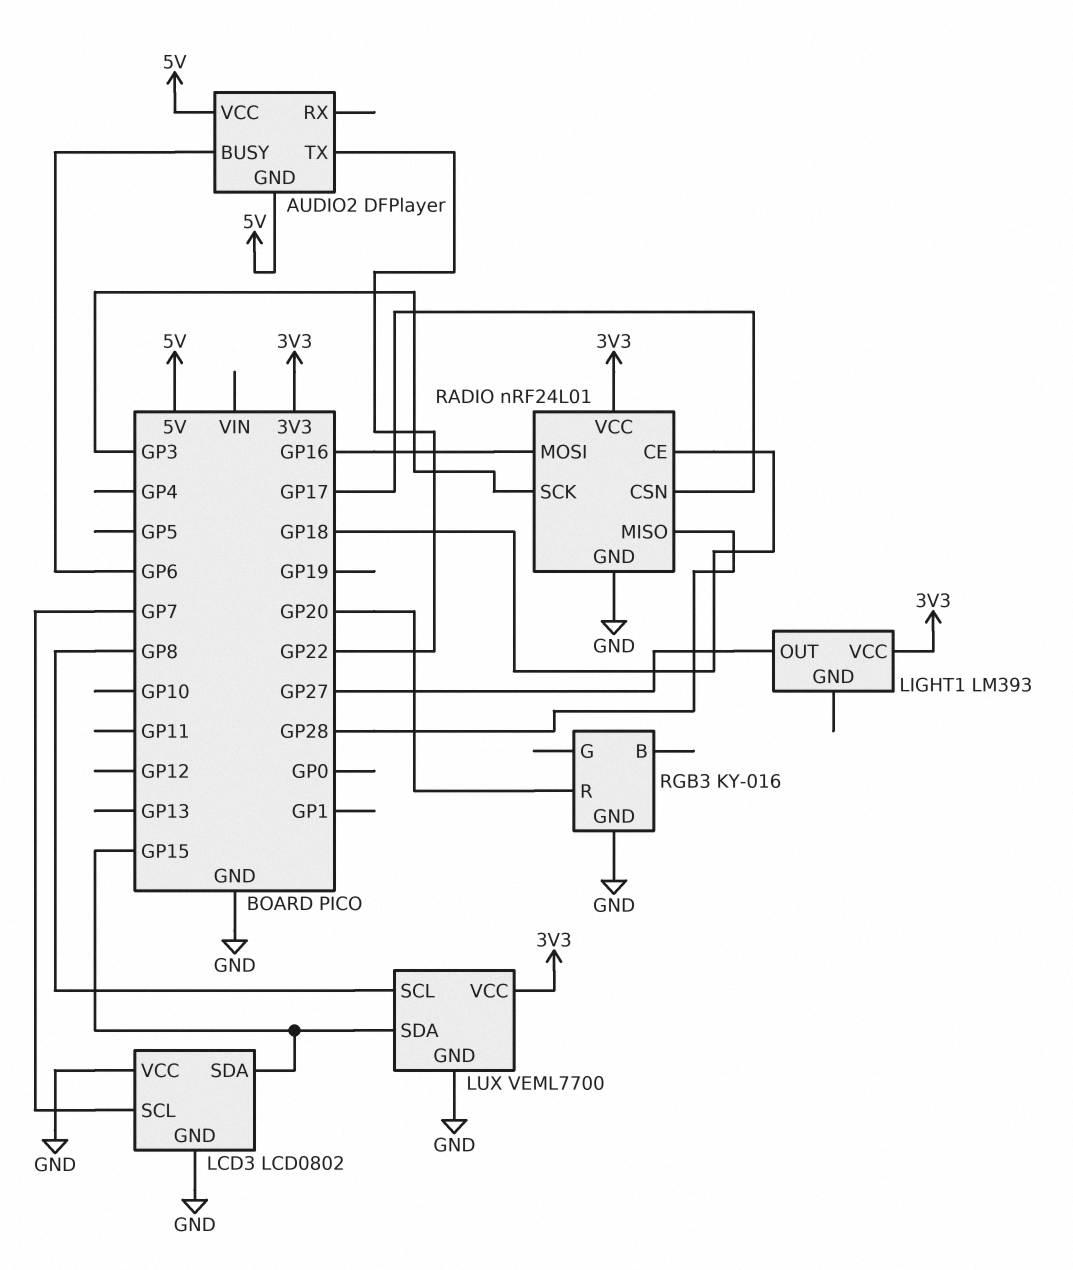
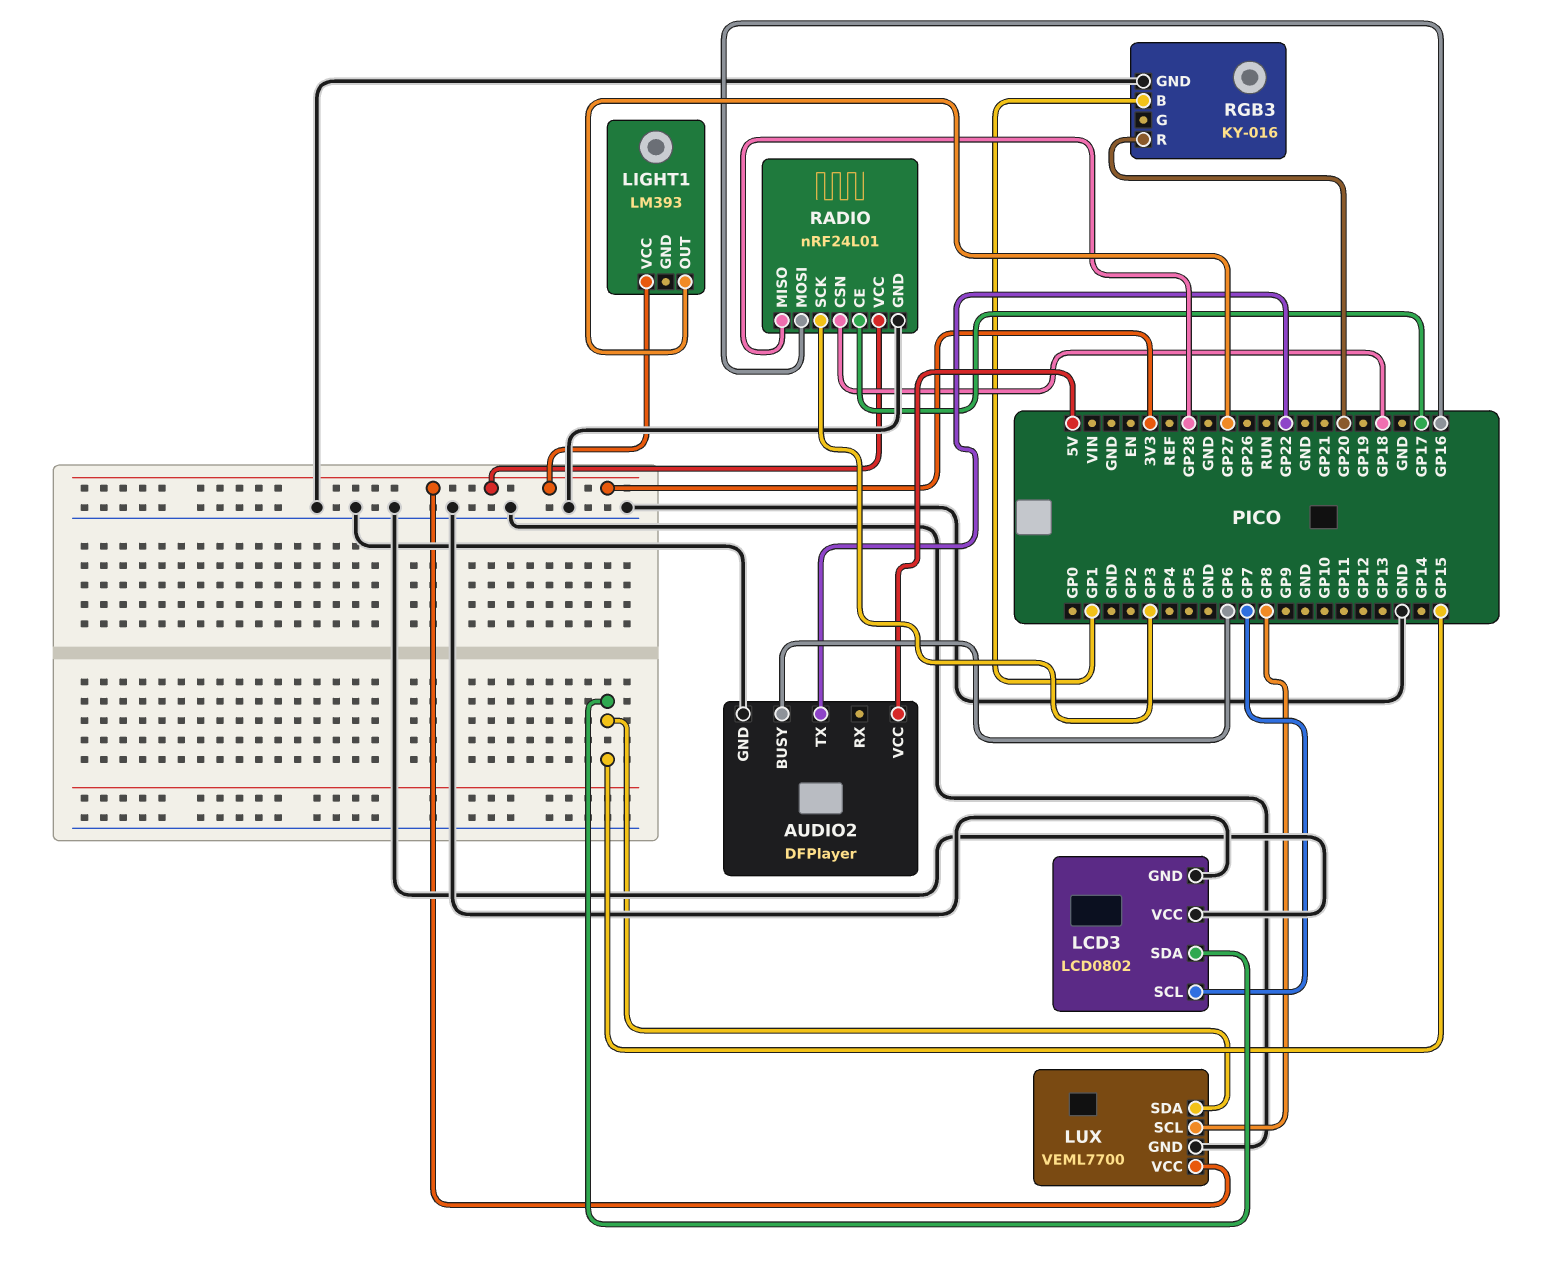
AUDIO2 pin GND: 5V -> GND
RADIO pin CE: GP18 -> GP17
RADIO pin CSN: GP17 -> GP18
RGB3 pin B: none -> GP1

